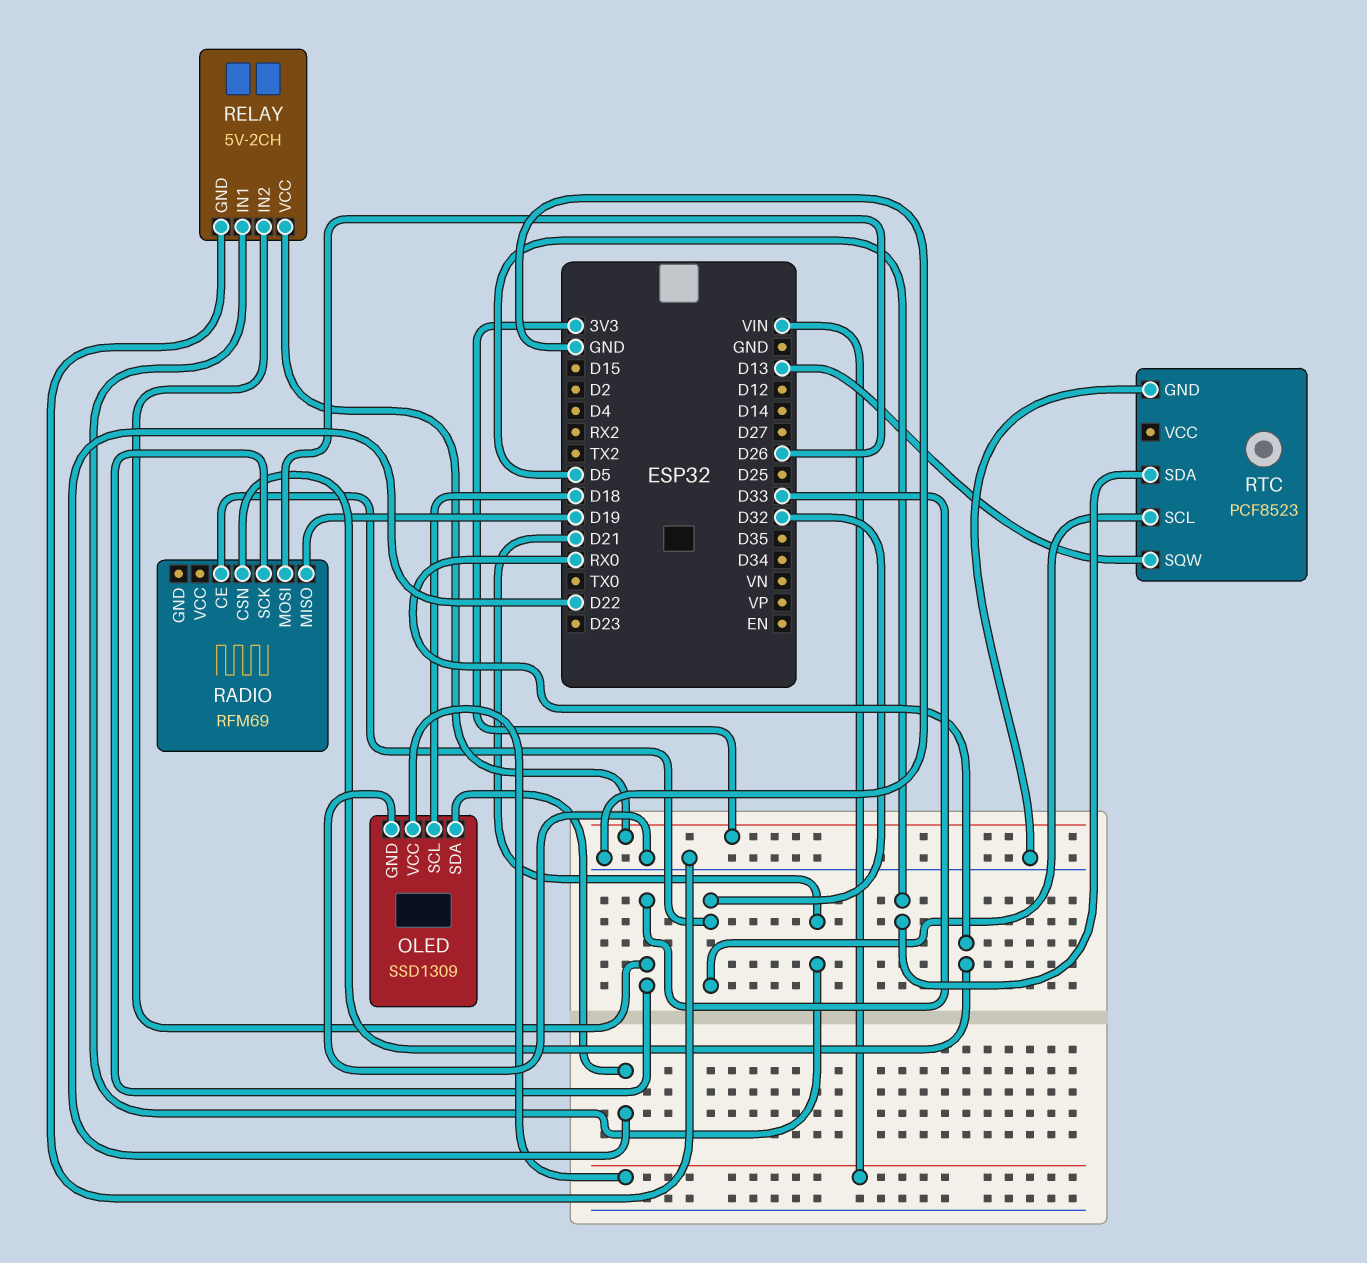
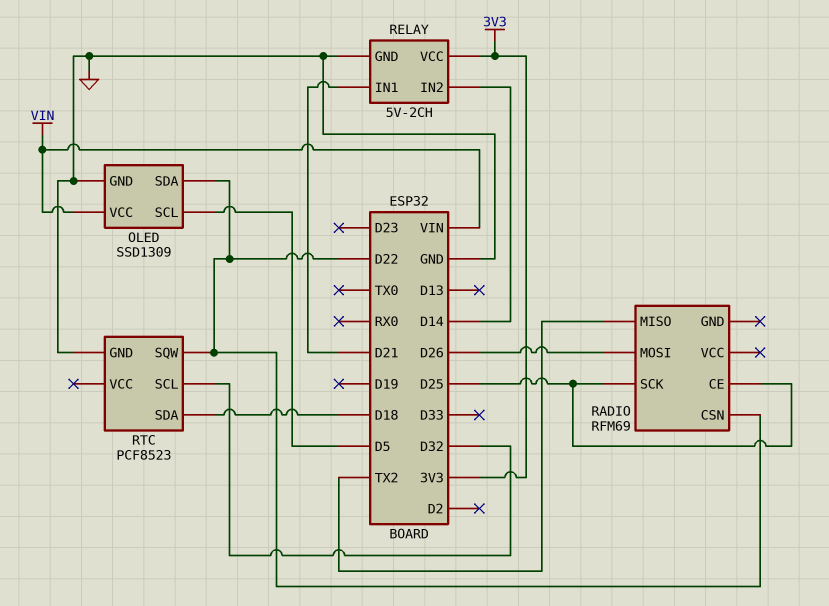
OLED pin SCL: D18 -> D5
RADIO pin CE: D32 -> D25
RADIO pin CSN: RX0 -> D22
RADIO pin MISO: D19 -> TX2
RADIO pin SCK: D33 -> D25
RELAY pin IN2: D33 -> D14
RTC pin SDA: D5 -> D18
RTC pin SQW: D13 -> D22

